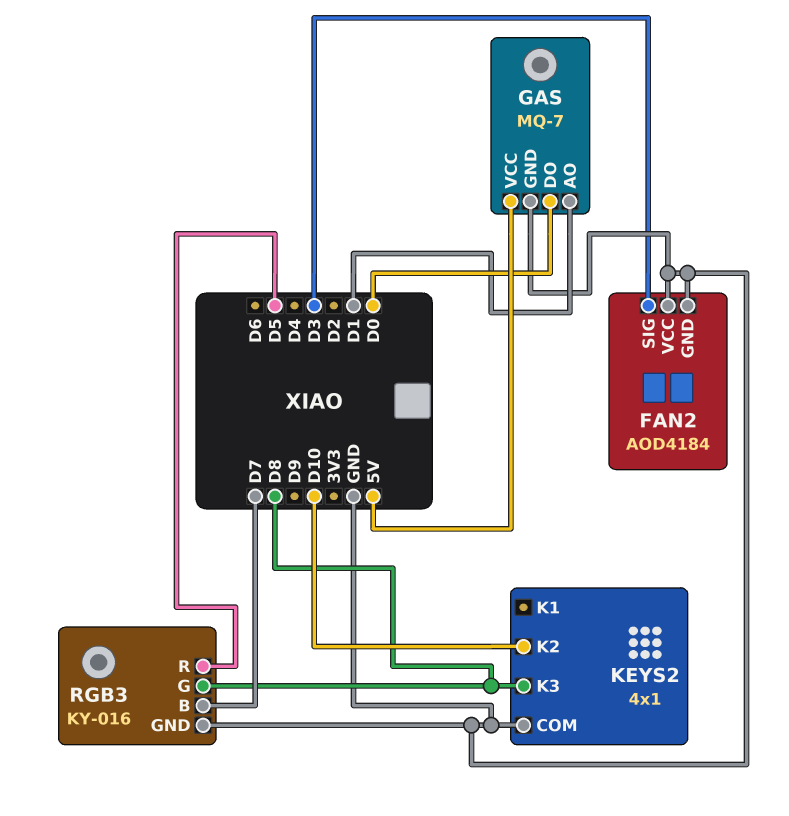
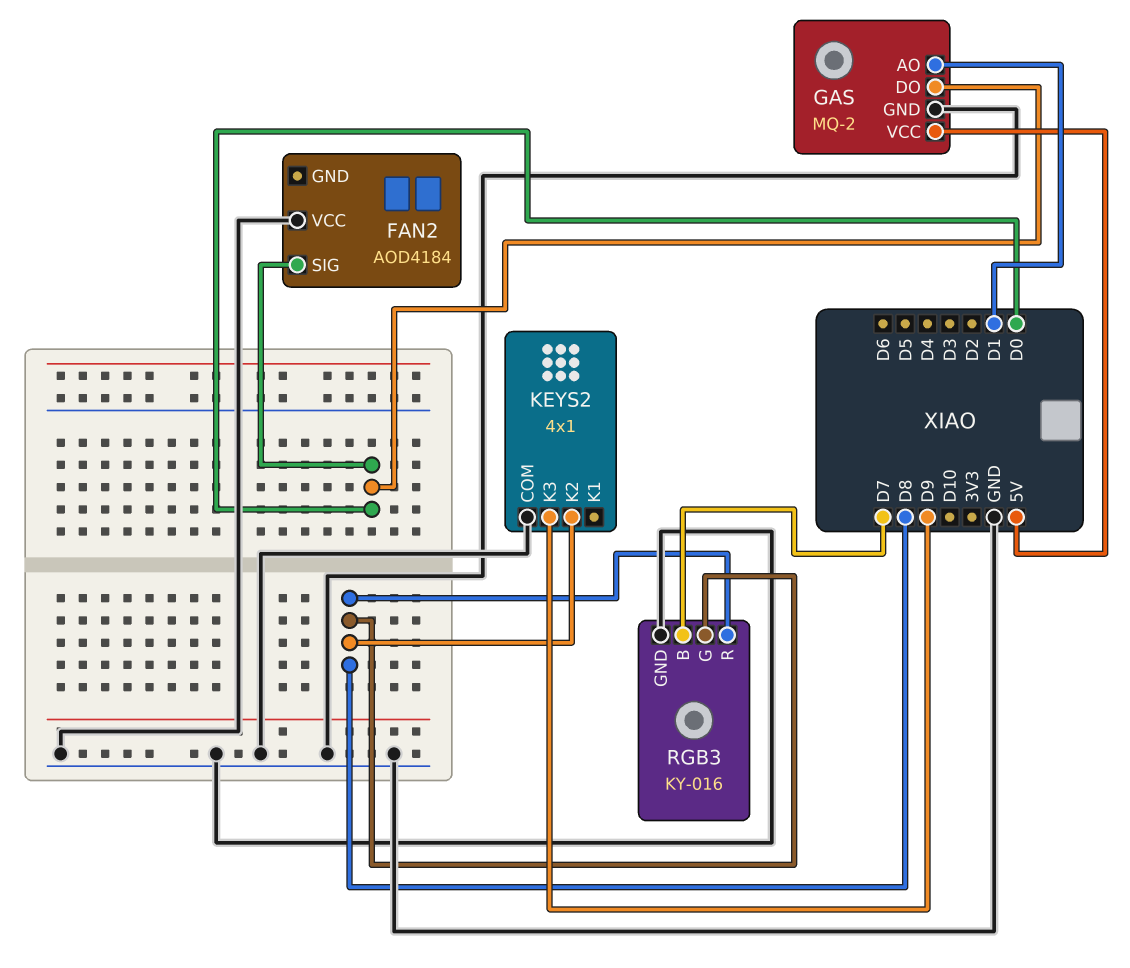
FAN2 pin GND: GND -> none
FAN2 pin SIG: D3 -> D0
GAS: MQ-7 -> MQ-2
KEYS2 pin K2: D10 -> D8
KEYS2 pin K3: D8 -> D9
RGB3 pin R: D5 -> D8

